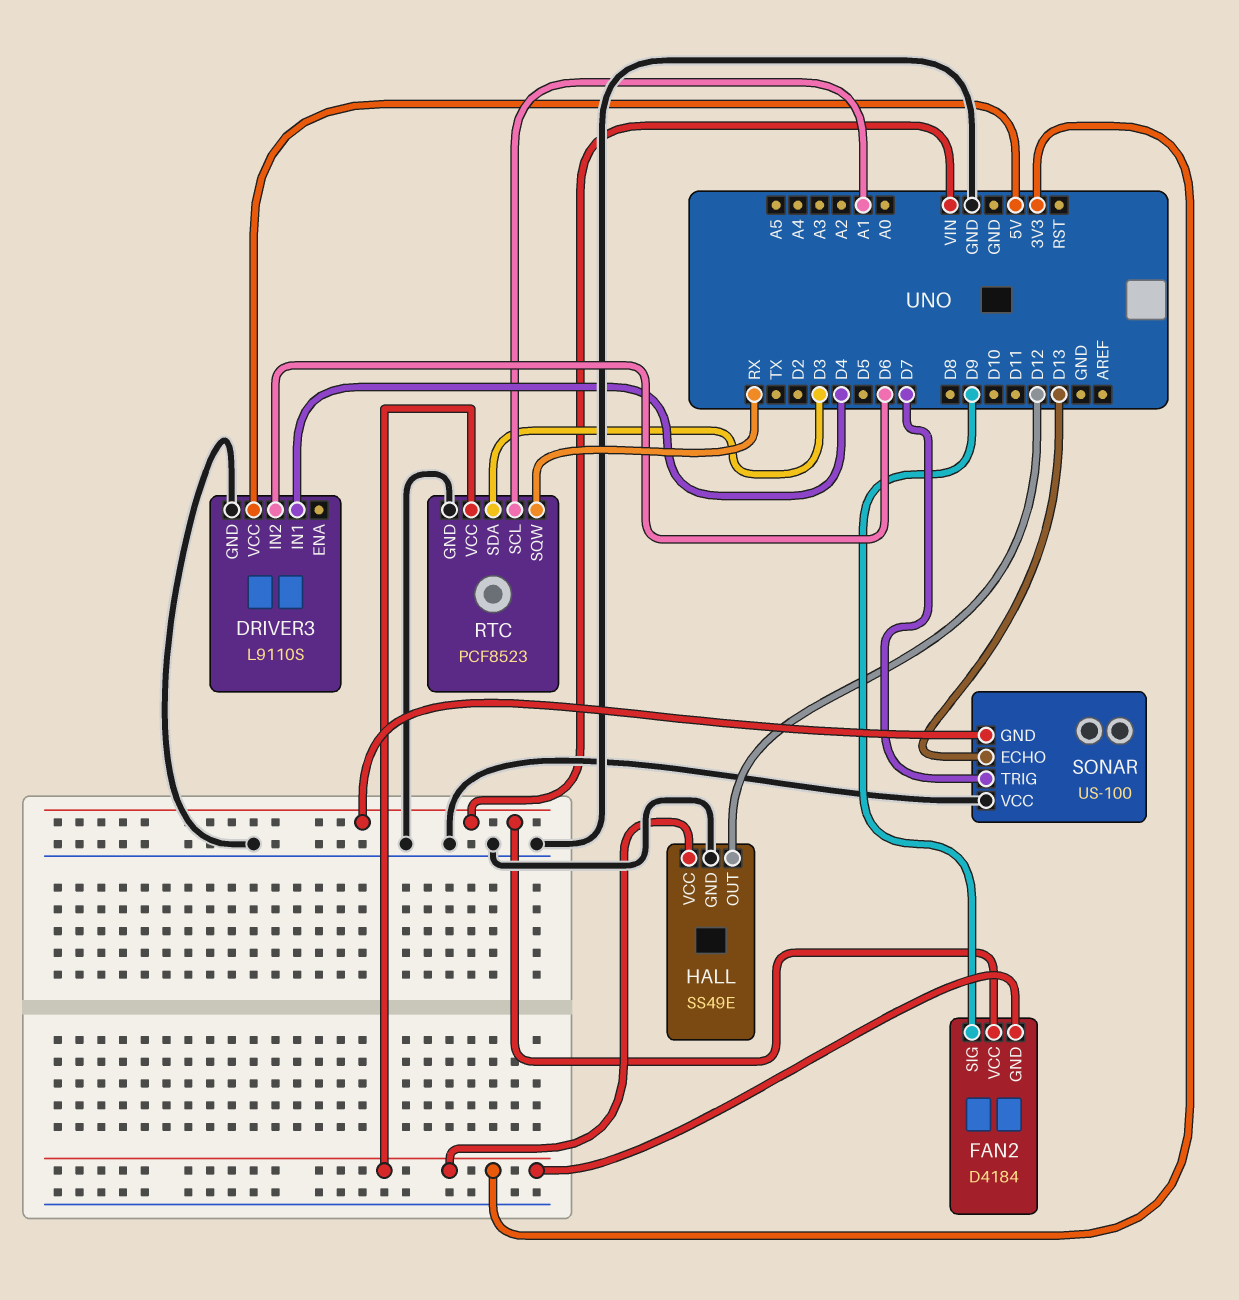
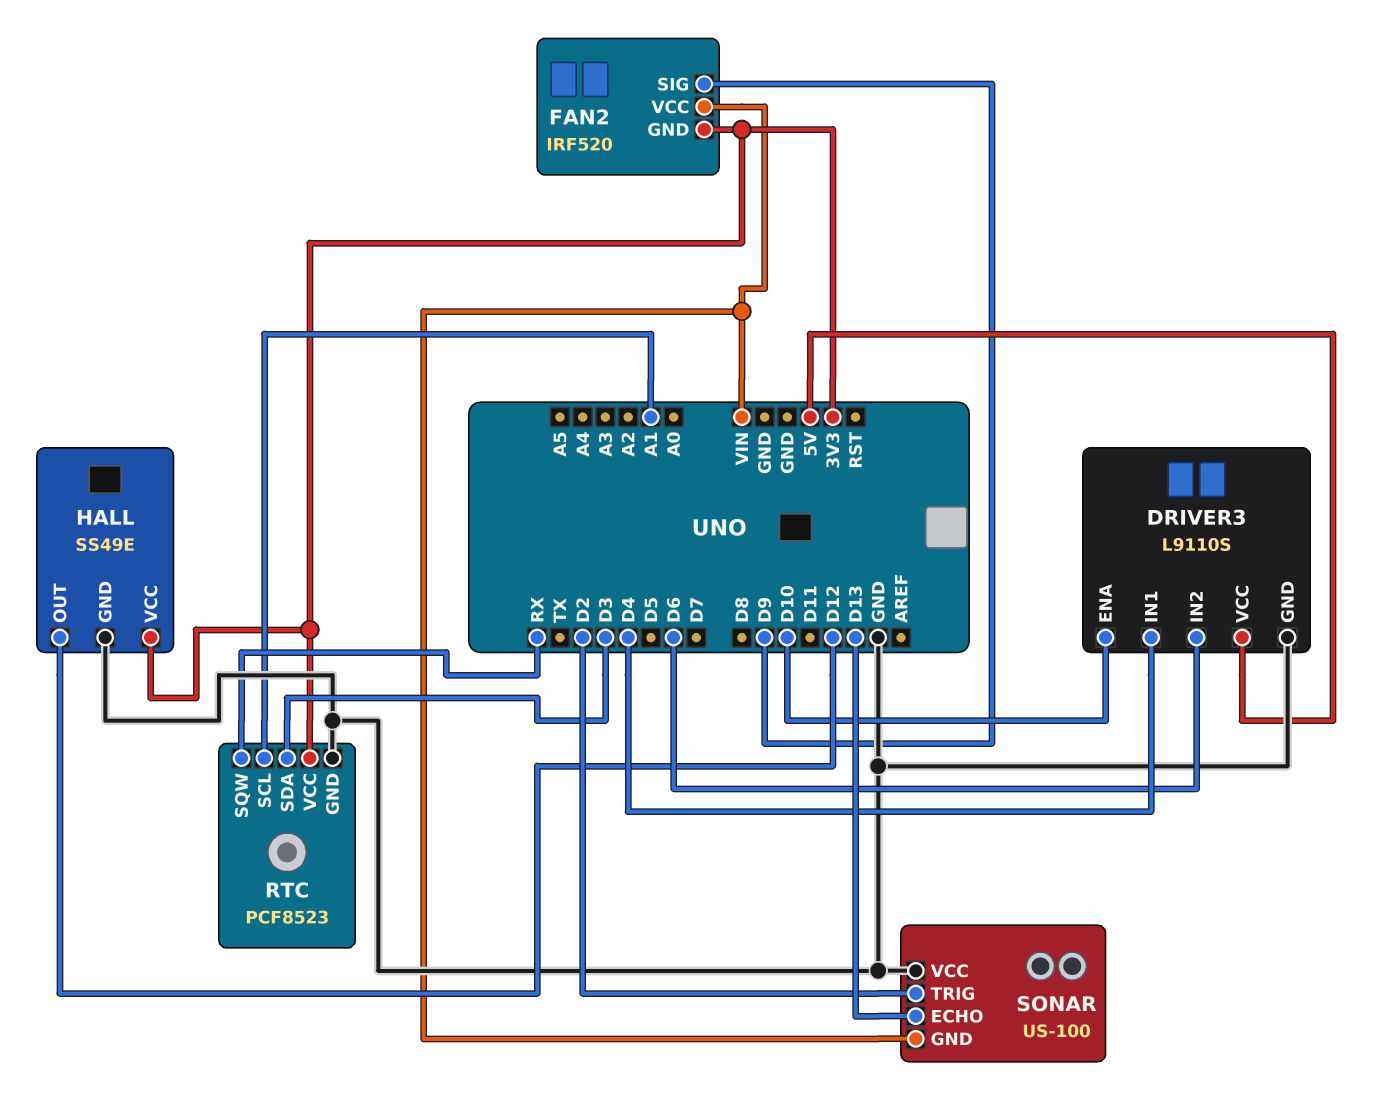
DRIVER3 pin ENA: none -> D10
FAN2: D4184 -> IRF520
SONAR pin TRIG: D7 -> D2

